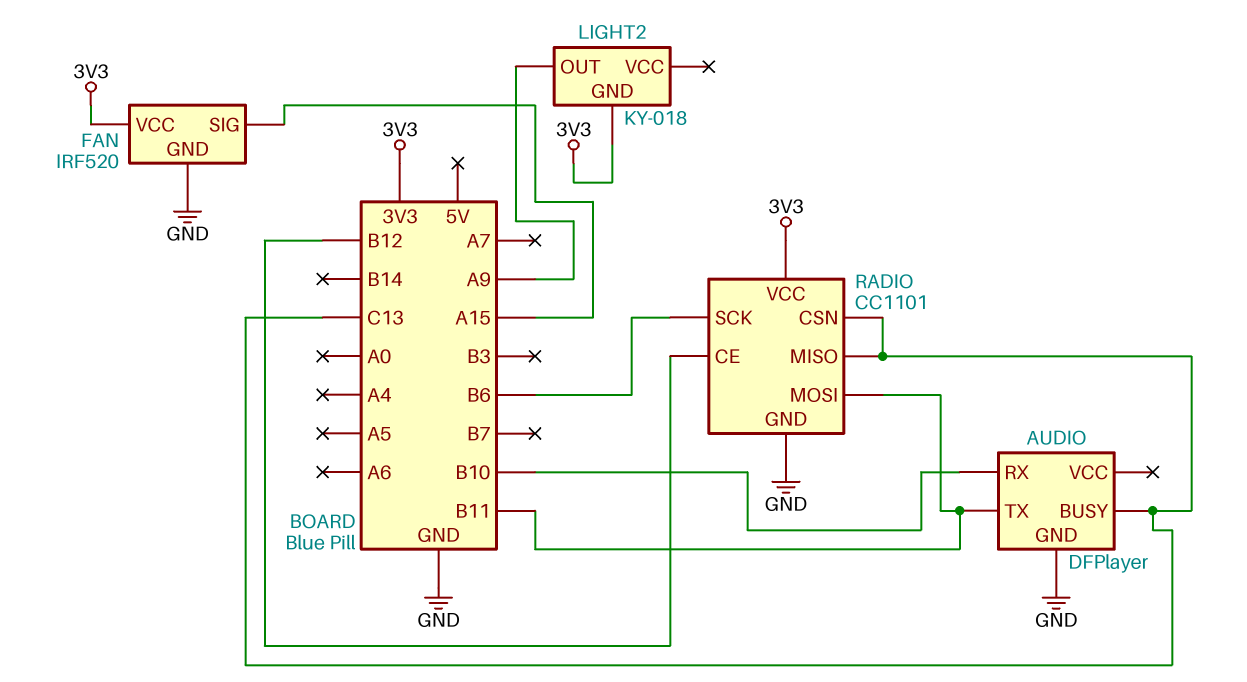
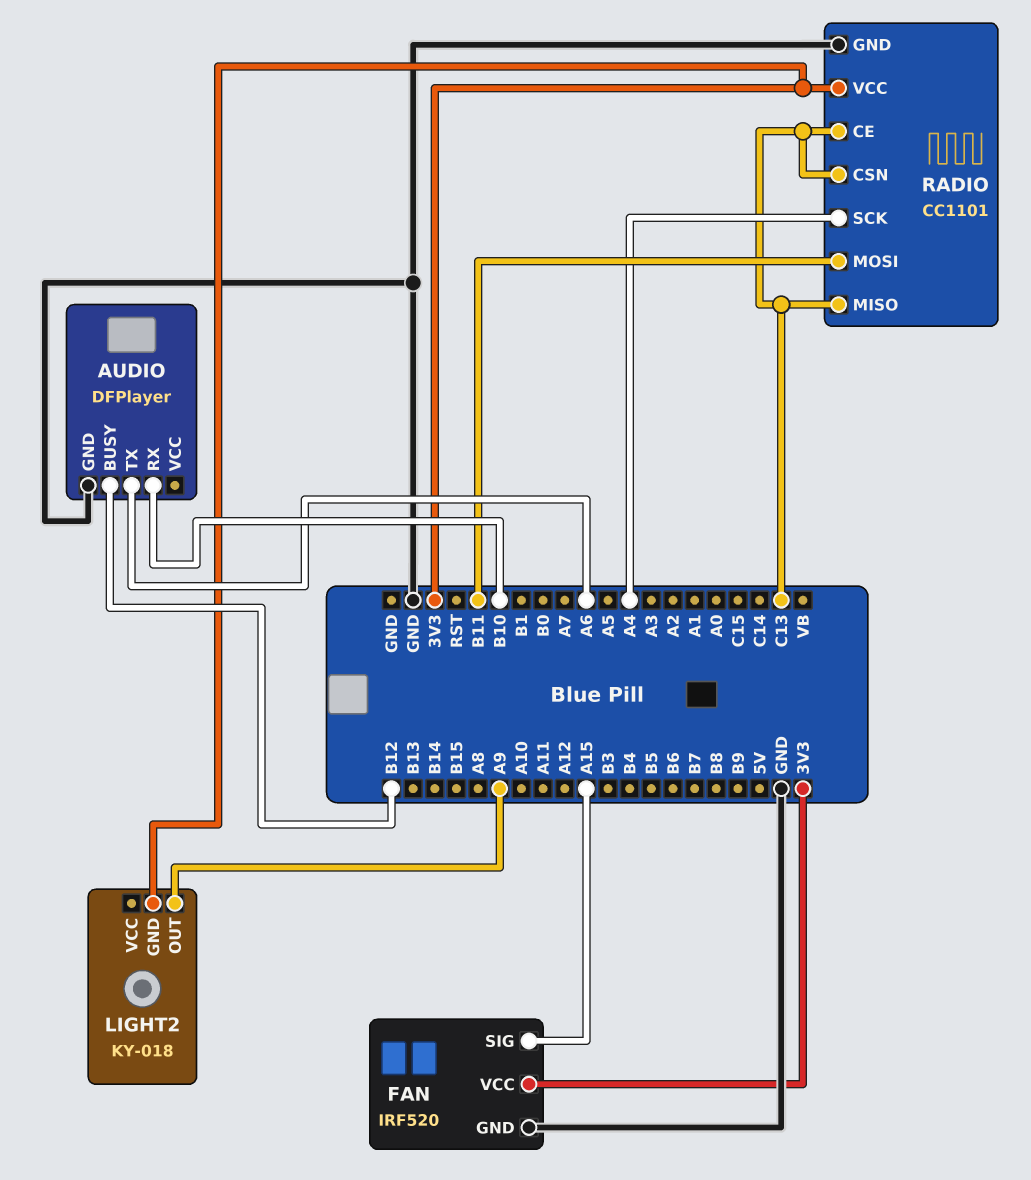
AUDIO pin BUSY: C13 -> B12
AUDIO pin TX: B11 -> A6
RADIO pin CE: B12 -> C13
RADIO pin SCK: B6 -> A4

